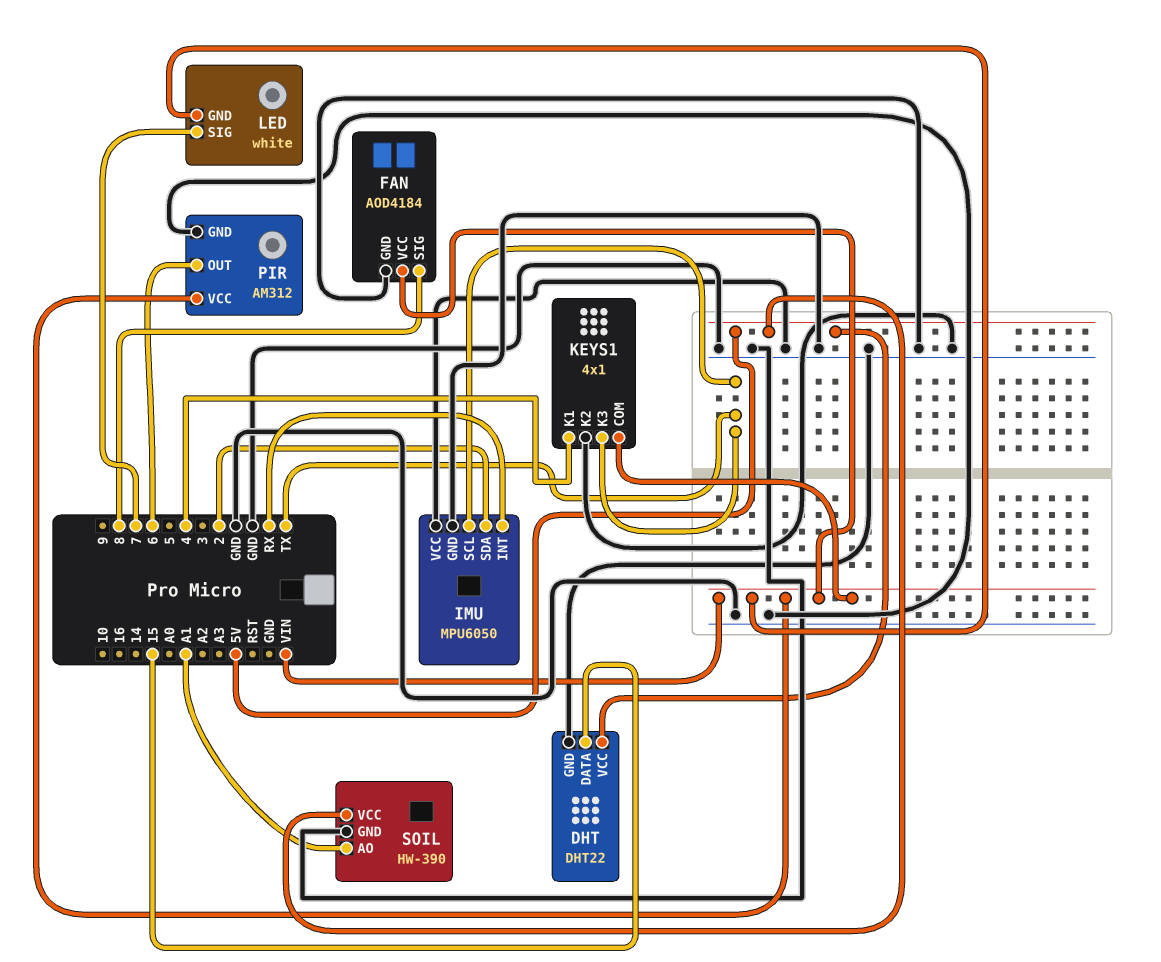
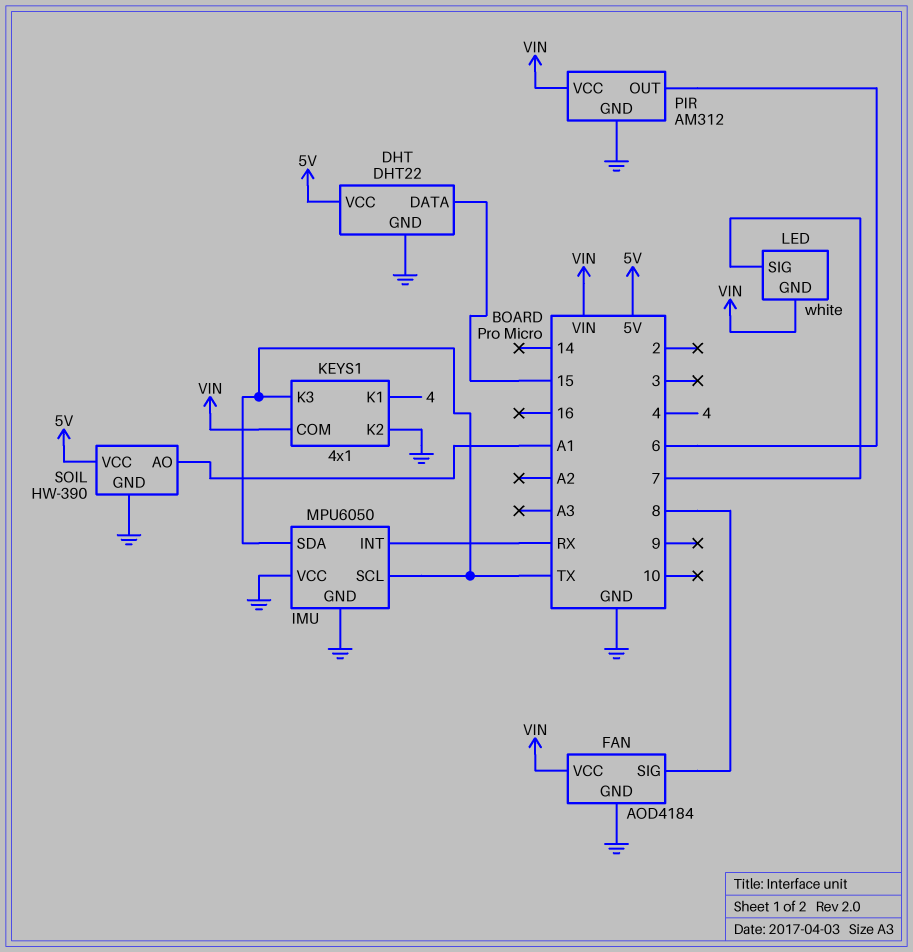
IMU pin SDA: 2 -> TX

